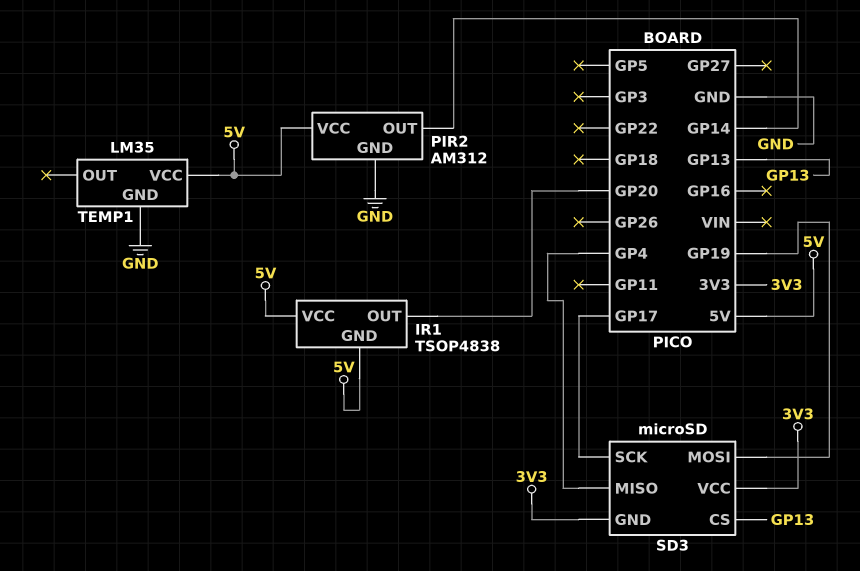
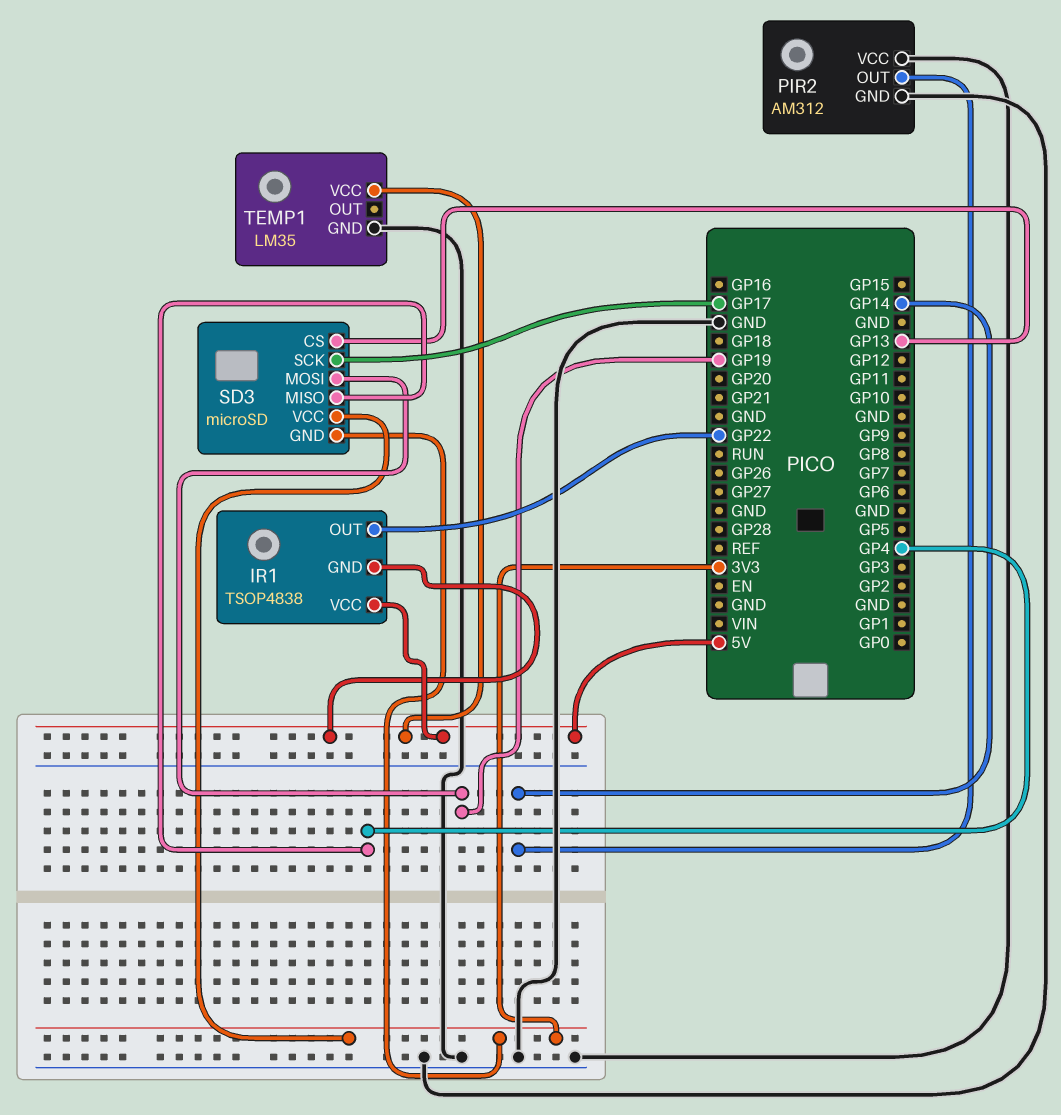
IR1 pin OUT: GP20 -> GP22
PIR2 pin VCC: 5V -> GND

